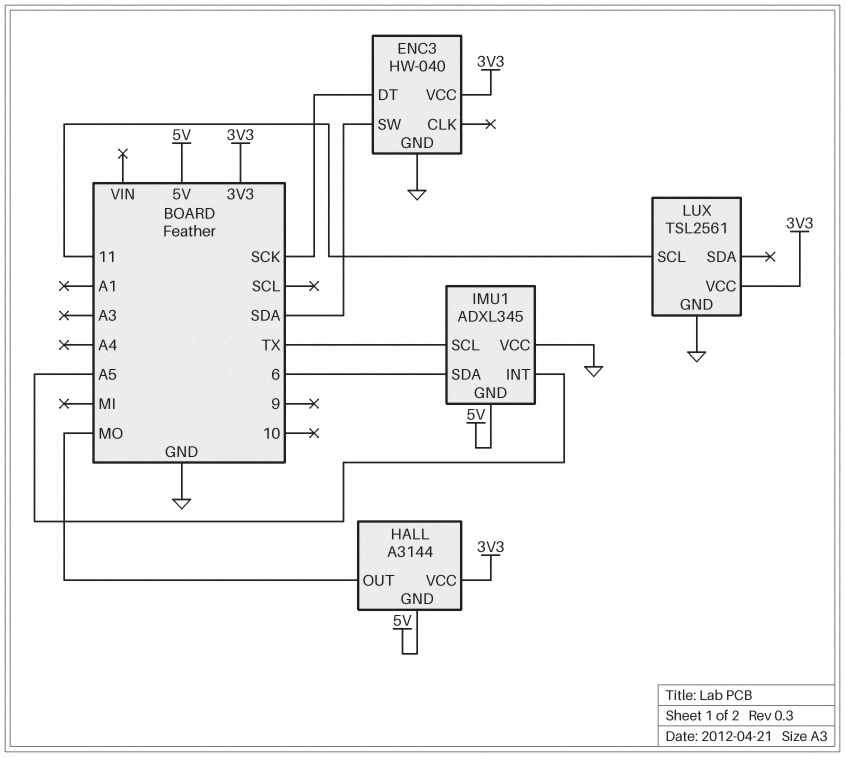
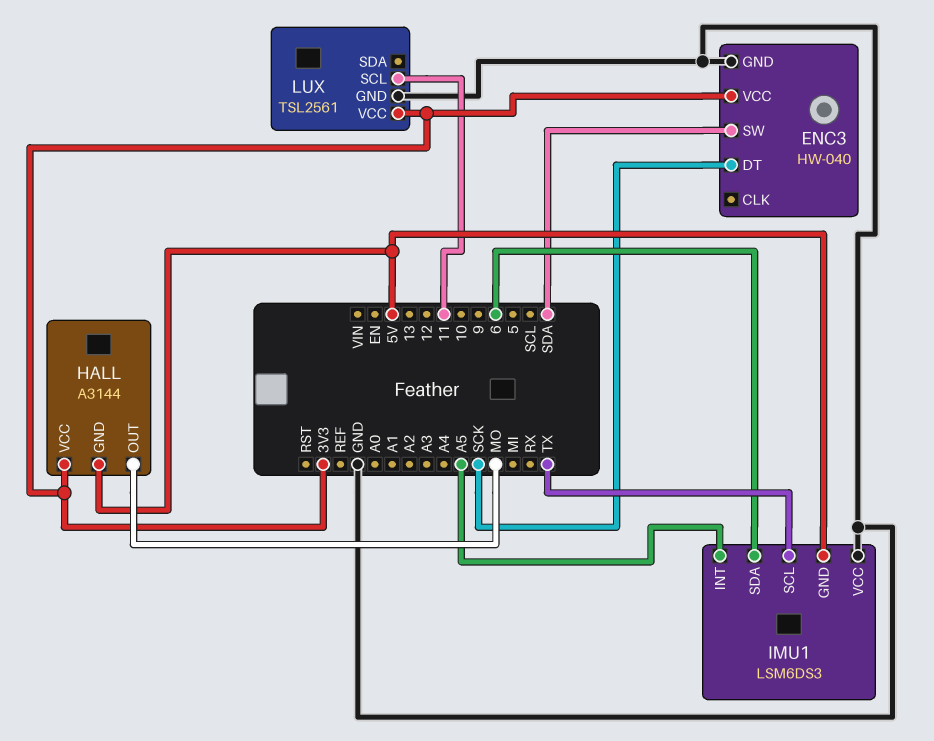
IMU1: ADXL345 -> LSM6DS3

